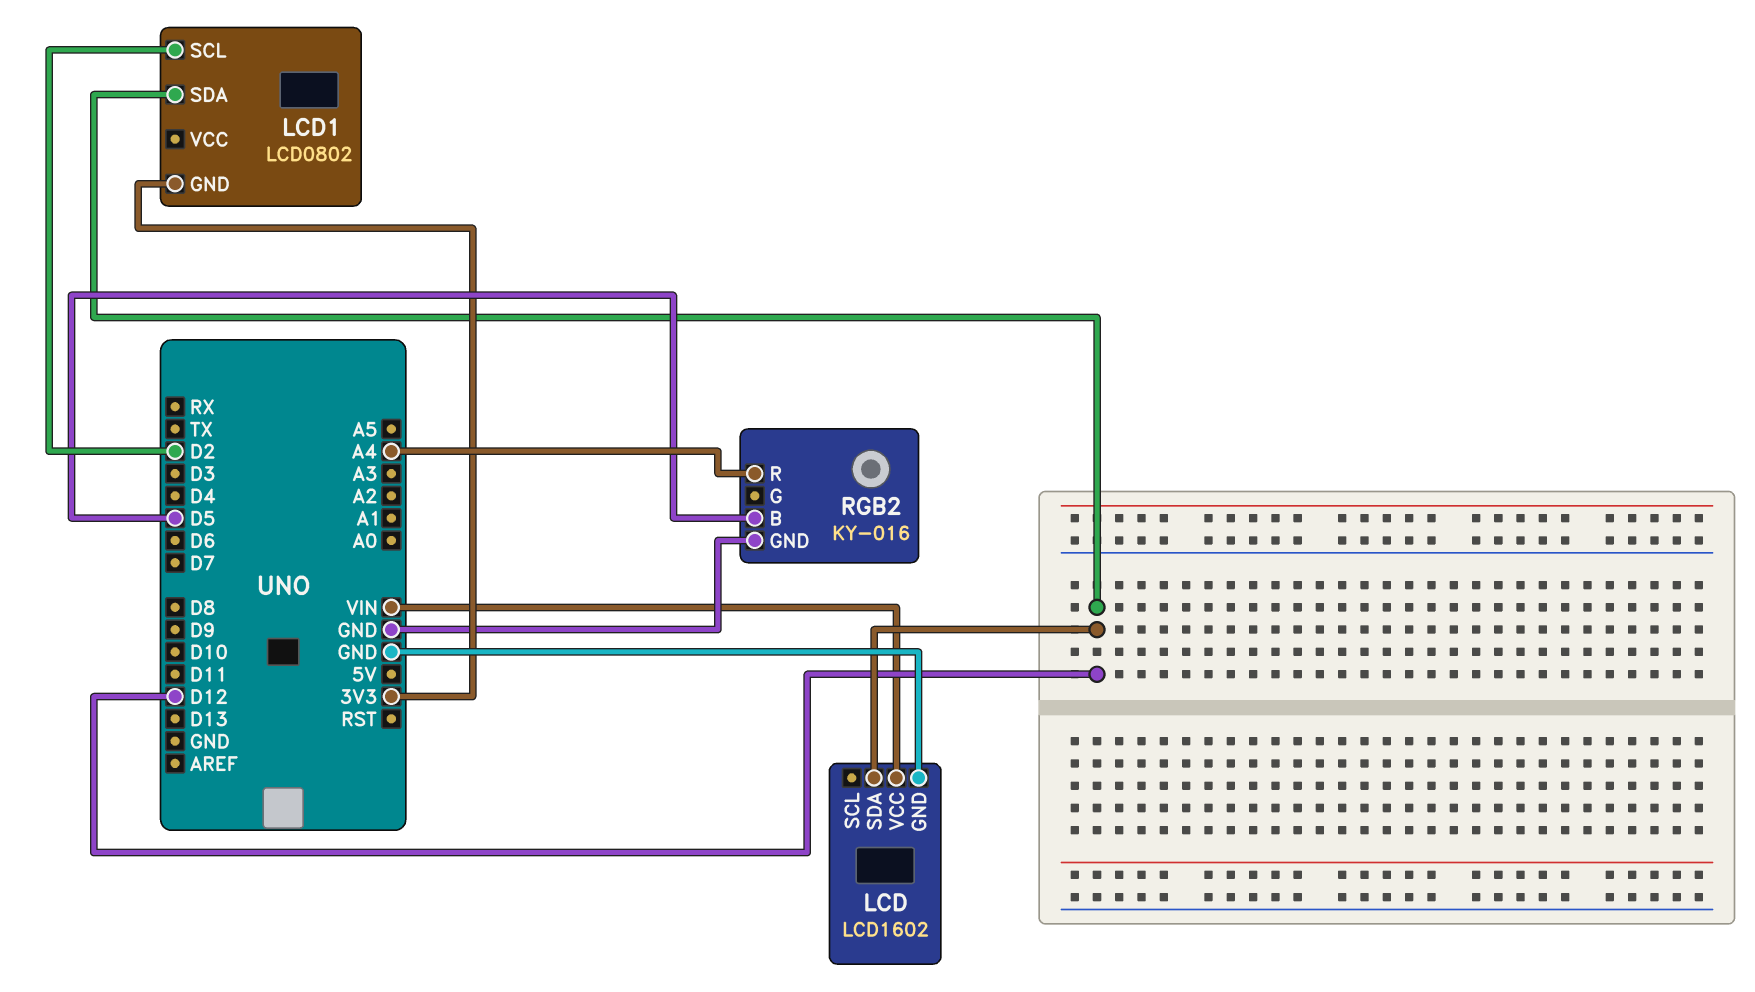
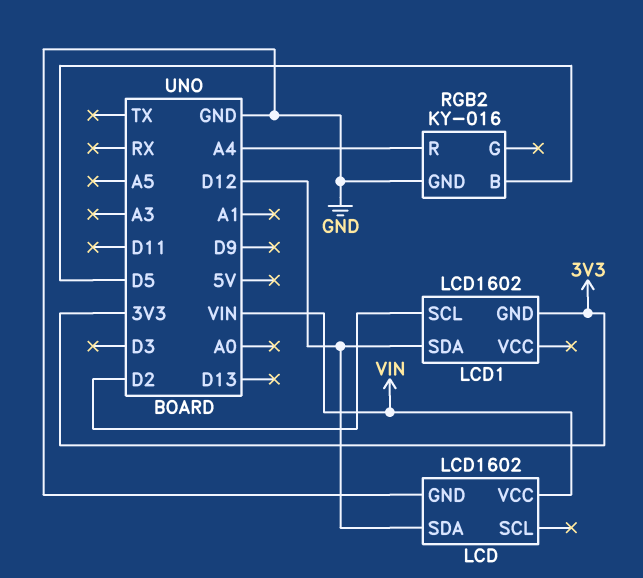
LCD1: LCD0802 -> LCD1602

